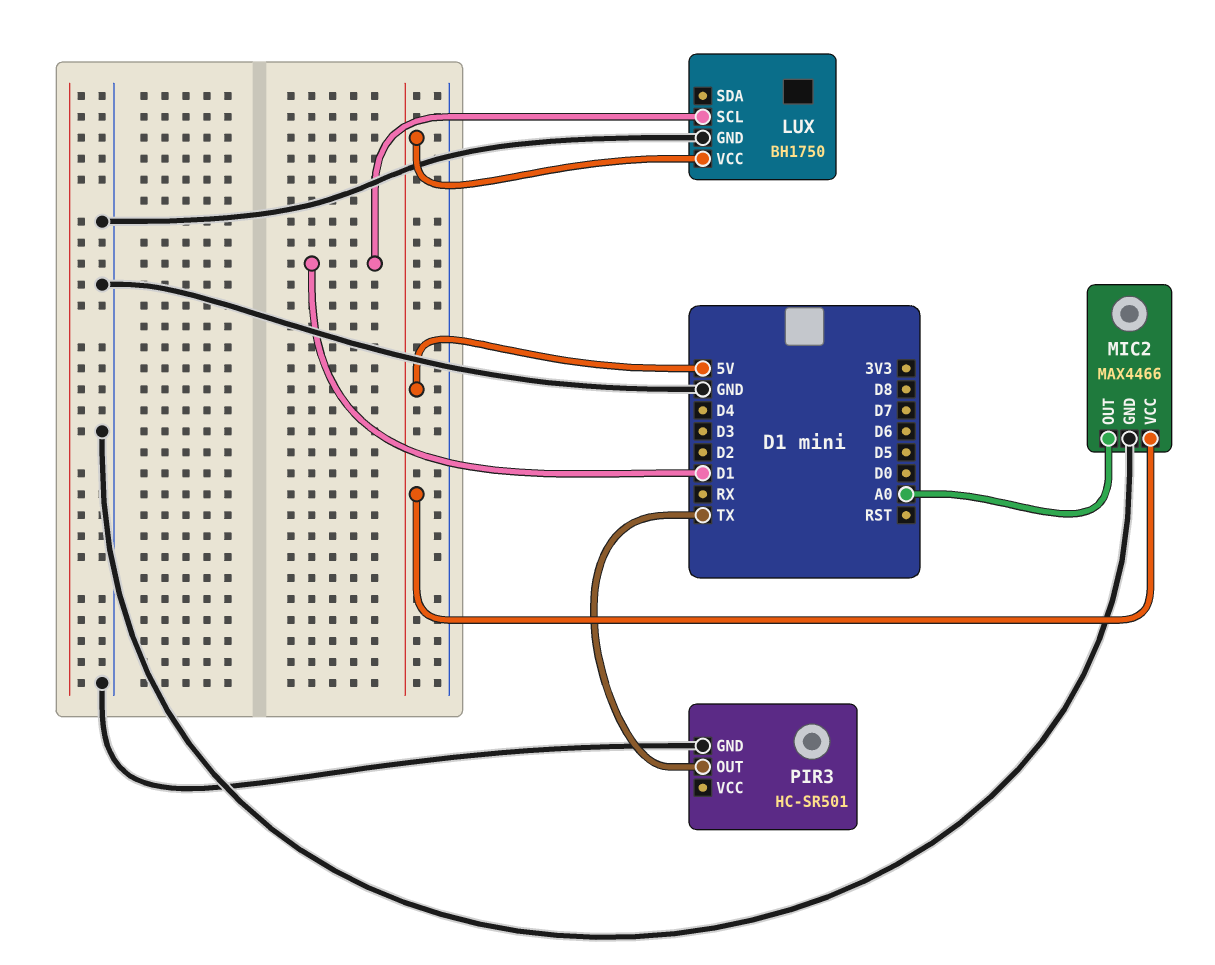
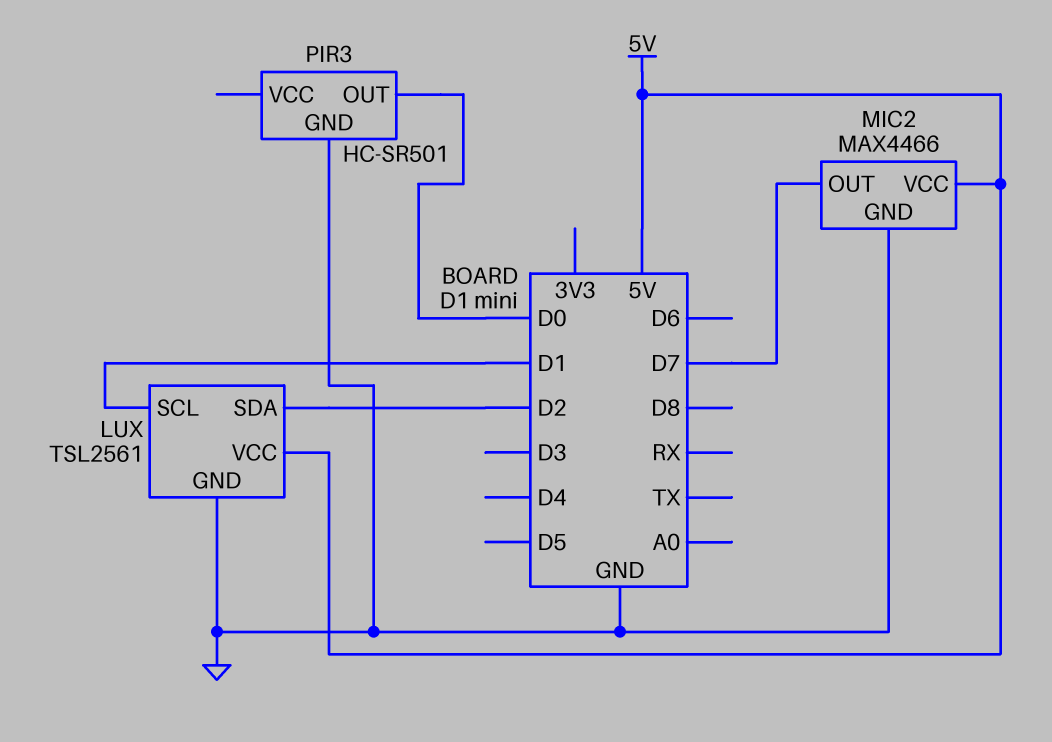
LUX: BH1750 -> TSL2561
LUX pin SDA: none -> D2
MIC2 pin OUT: A0 -> D7
PIR3 pin OUT: TX -> D0

